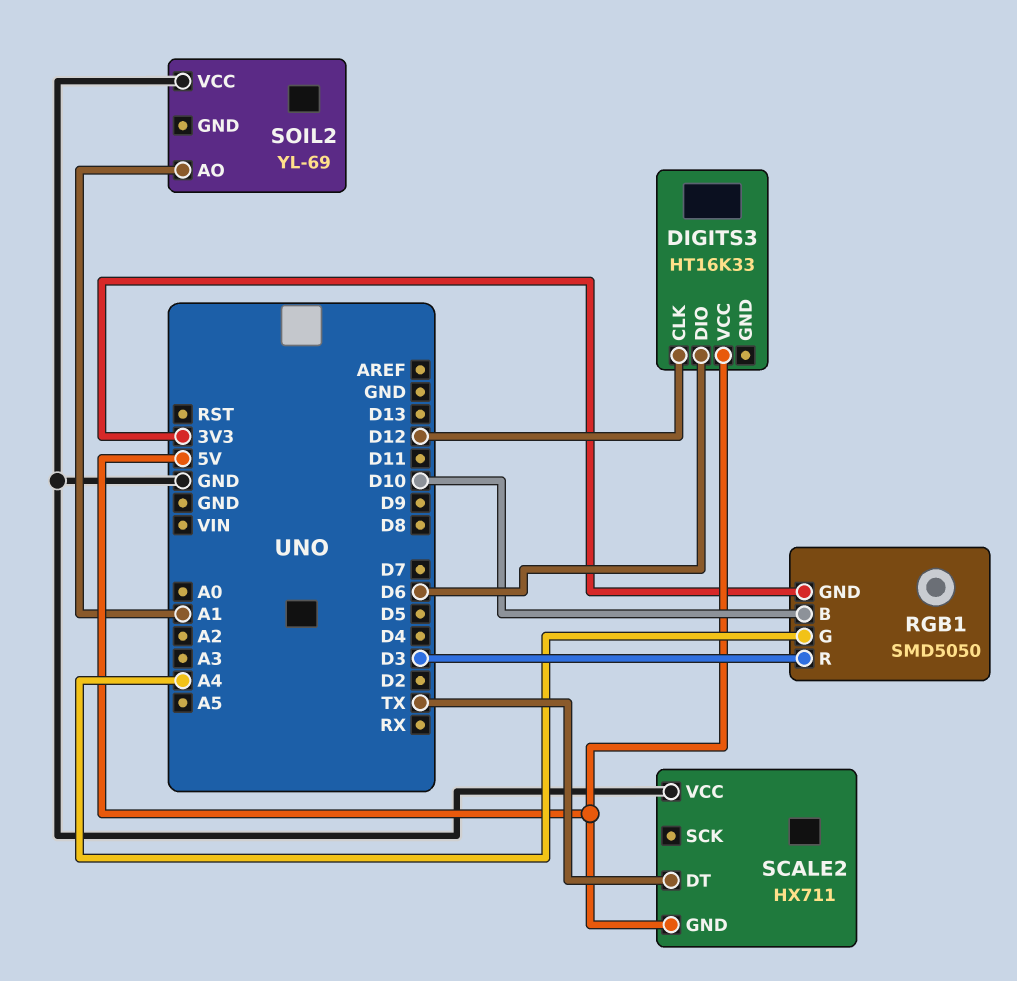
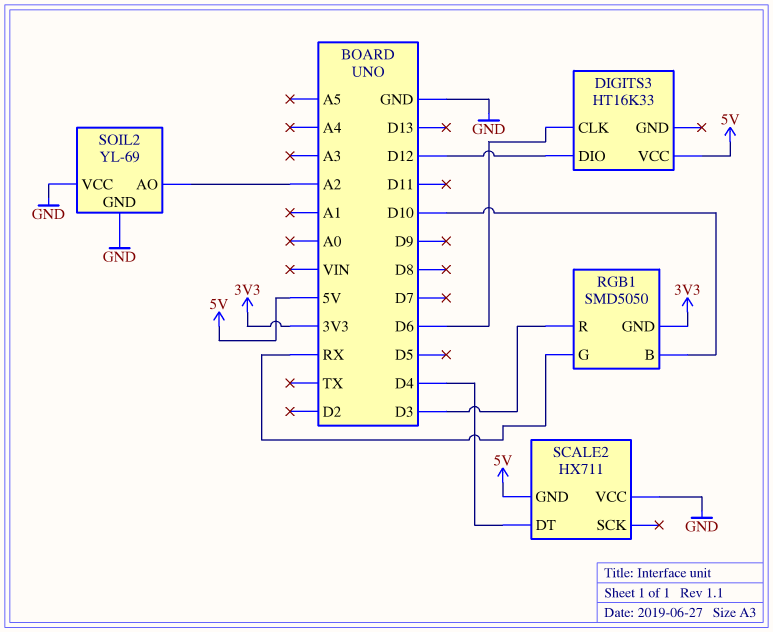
DIGITS3 pin CLK: D12 -> D6
DIGITS3 pin DIO: D6 -> D12
RGB1 pin G: A4 -> RX
SCALE2 pin DT: TX -> D4
SOIL2 pin AO: A1 -> A2
SOIL2 pin GND: none -> GND

